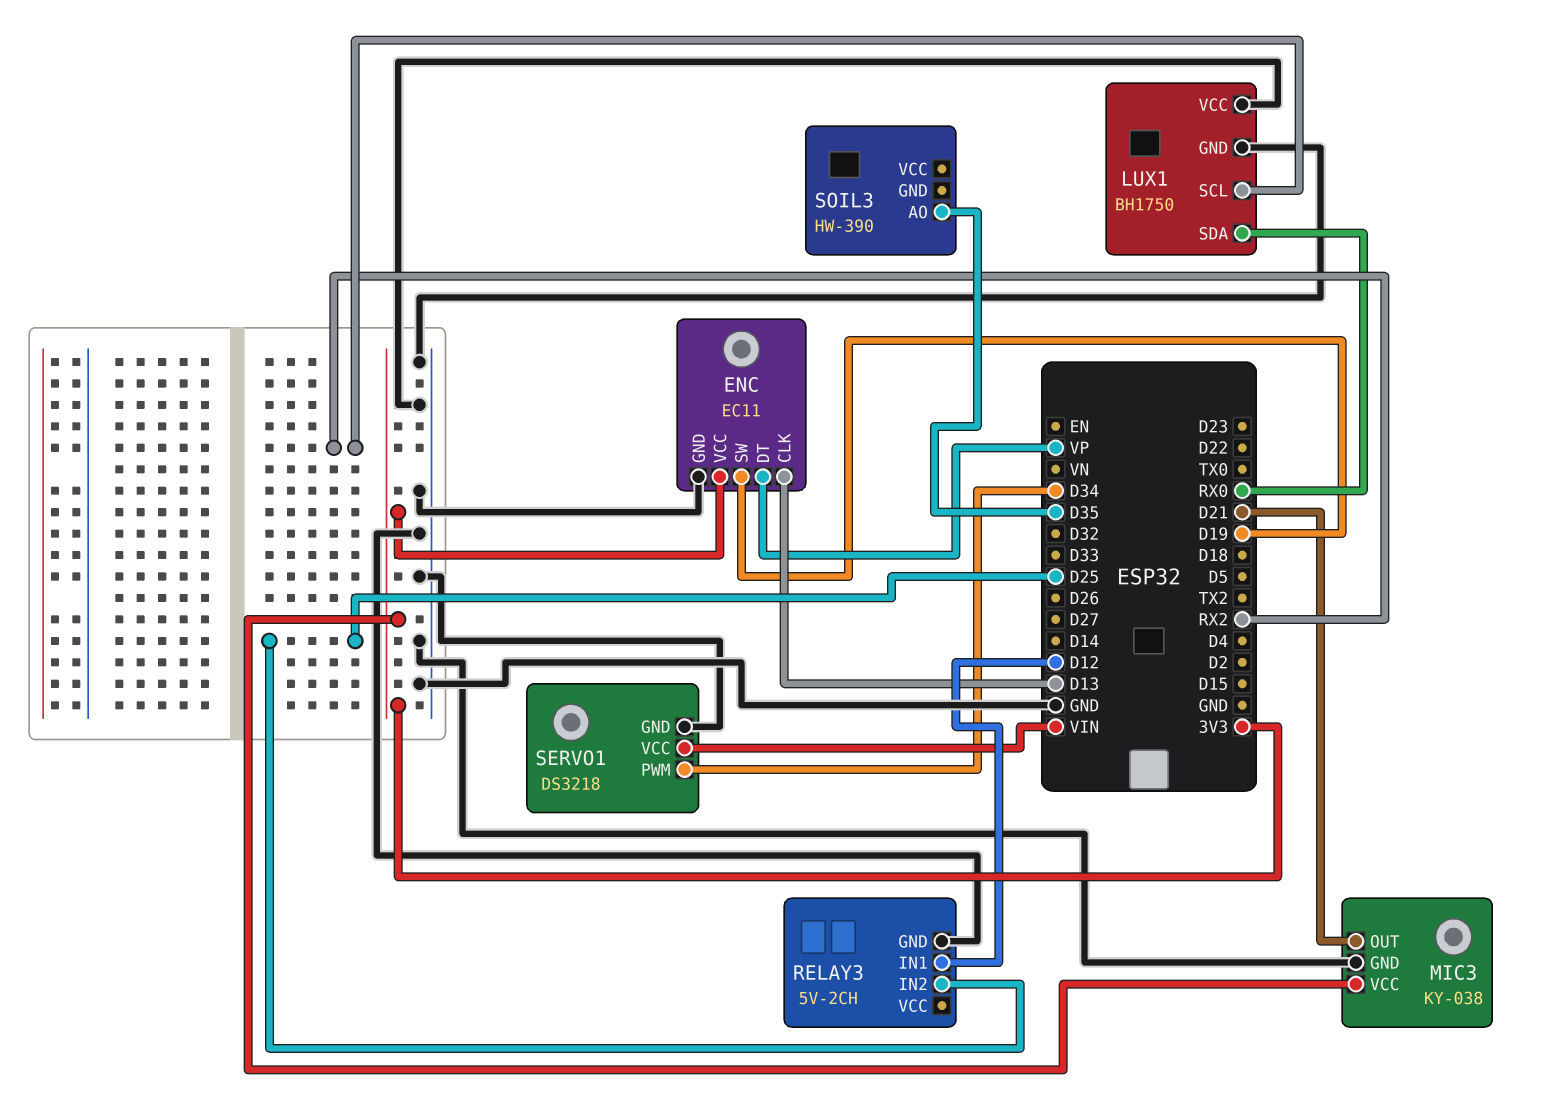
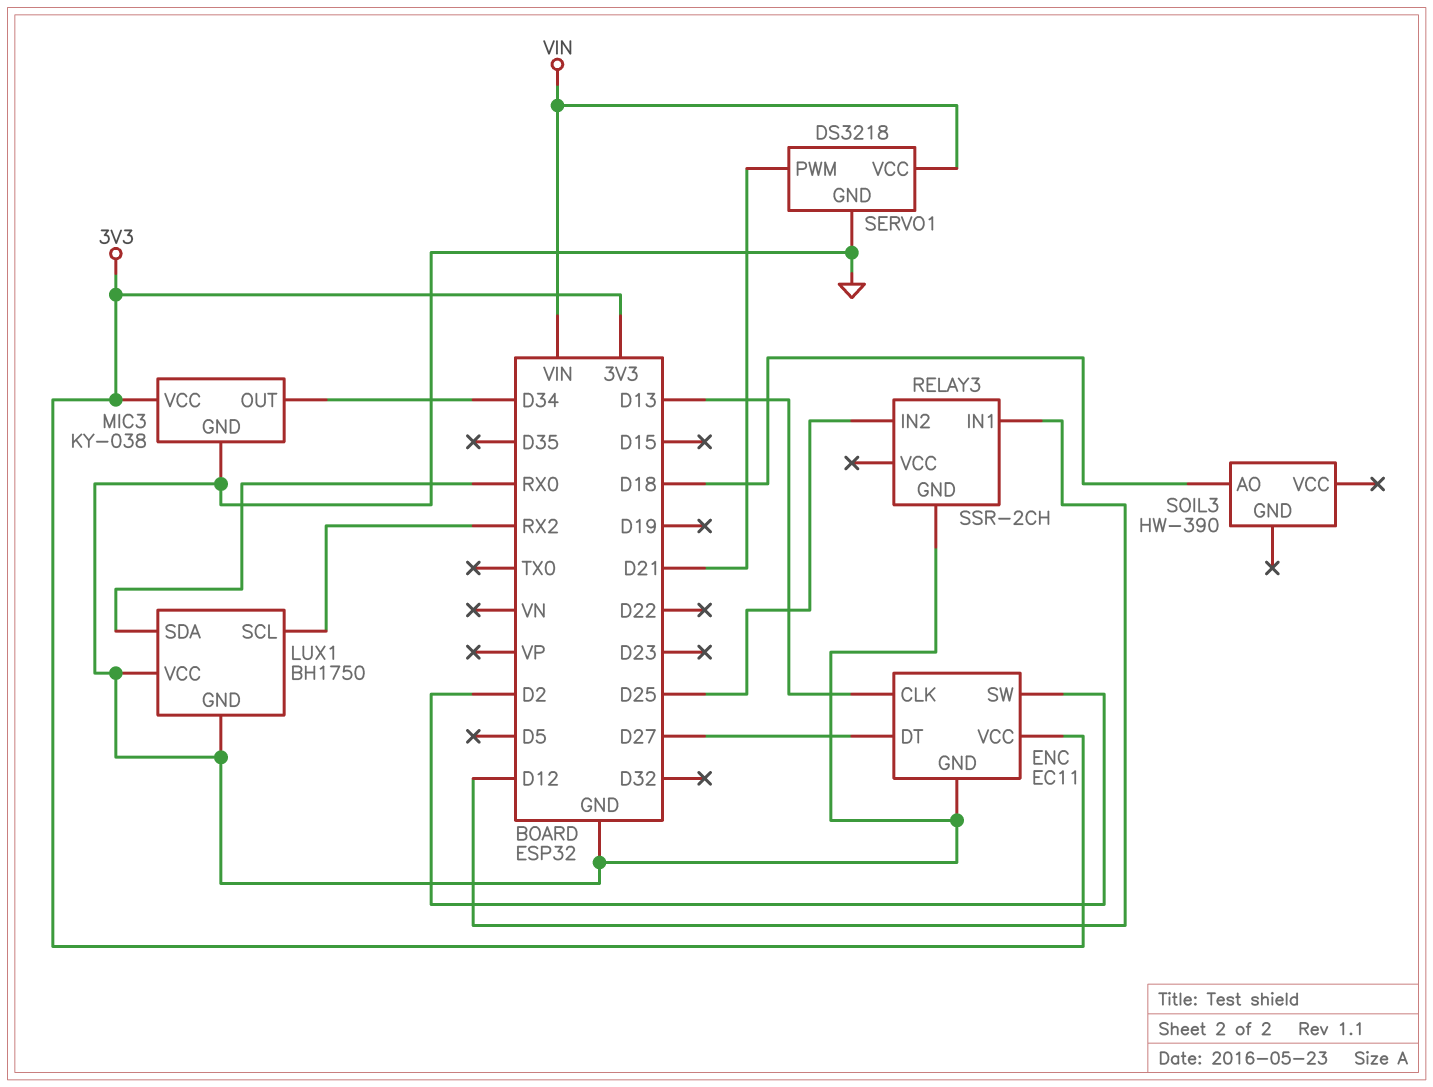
ENC pin DT: VP -> D27
ENC pin SW: D19 -> D2
MIC3 pin OUT: D21 -> D34
RELAY3: 5V-2CH -> SSR-2CH
SERVO1 pin PWM: D34 -> D21
SOIL3 pin AO: D35 -> D18

